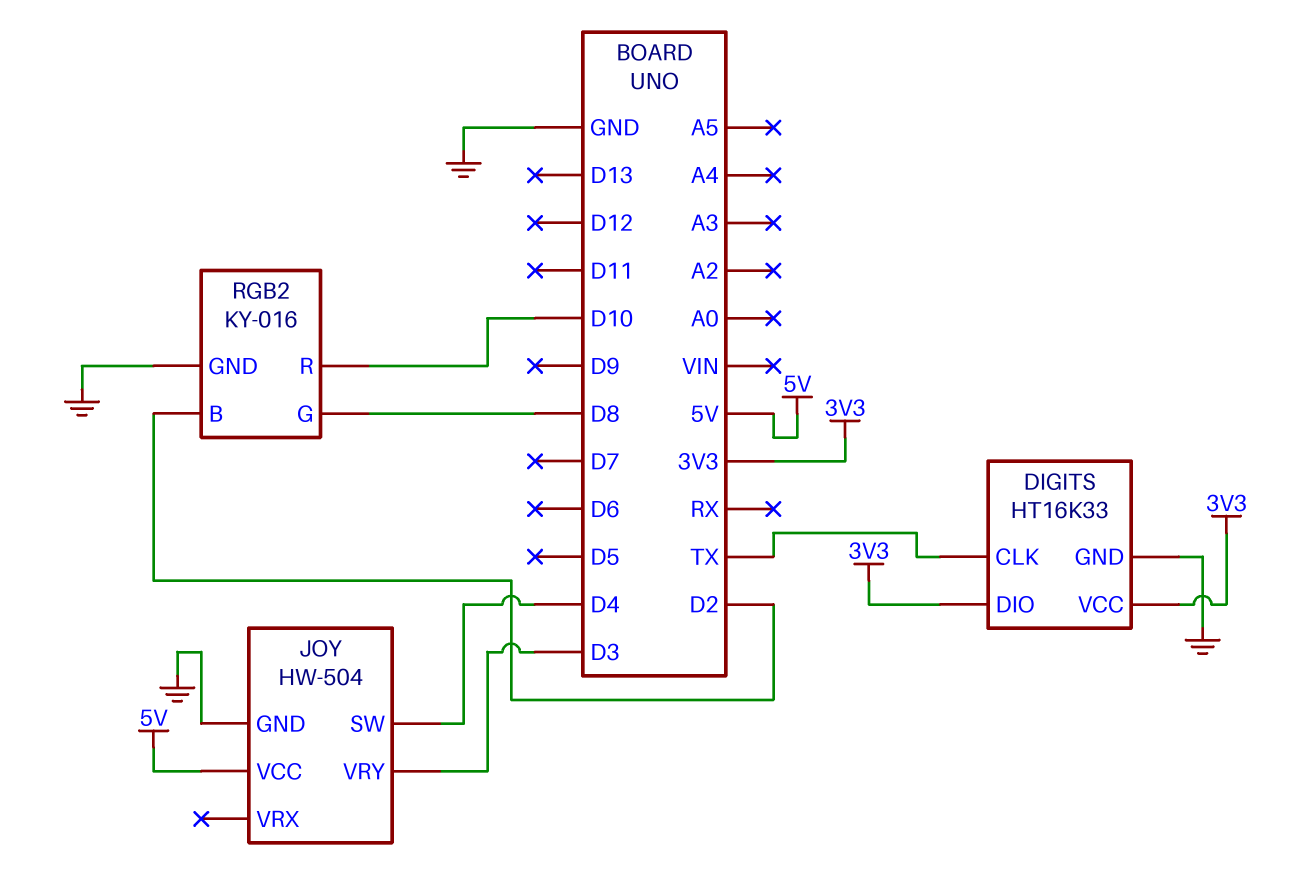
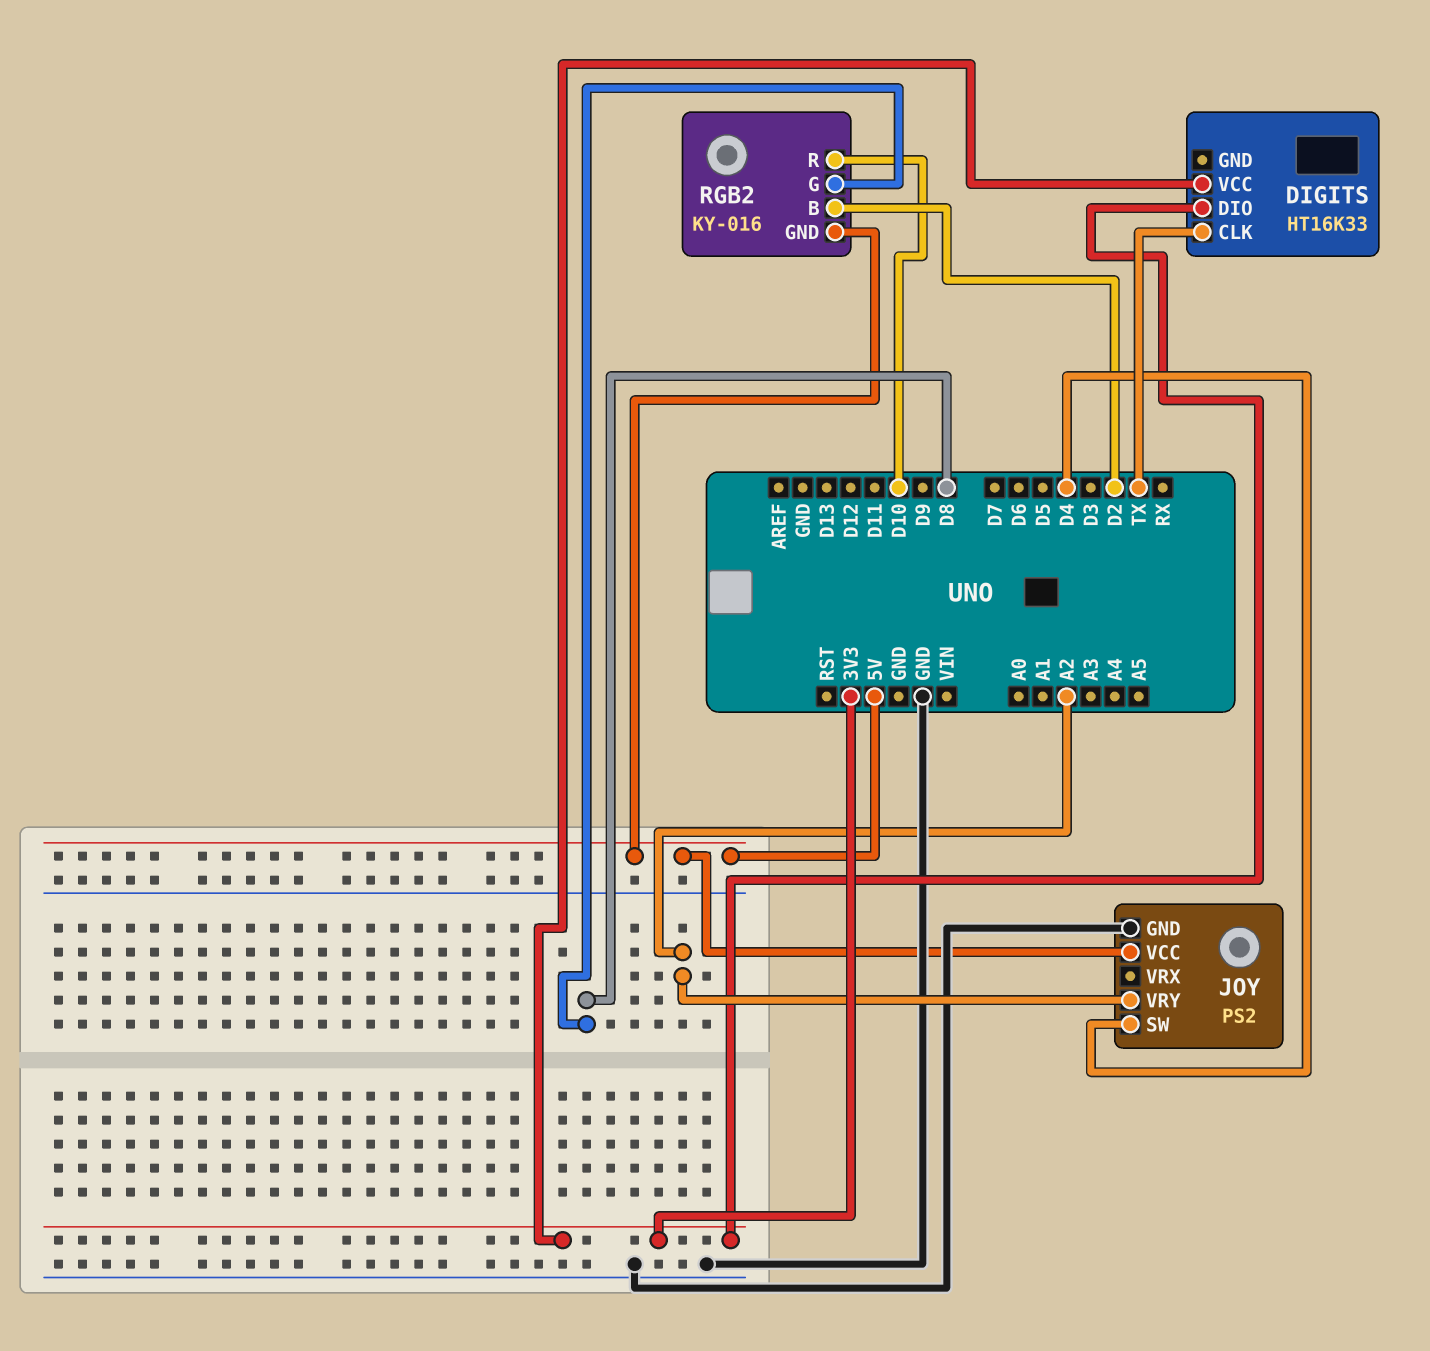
DIGITS pin GND: GND -> none
JOY: HW-504 -> PS2
JOY pin VRY: D3 -> A2
RGB2 pin GND: GND -> 5V

